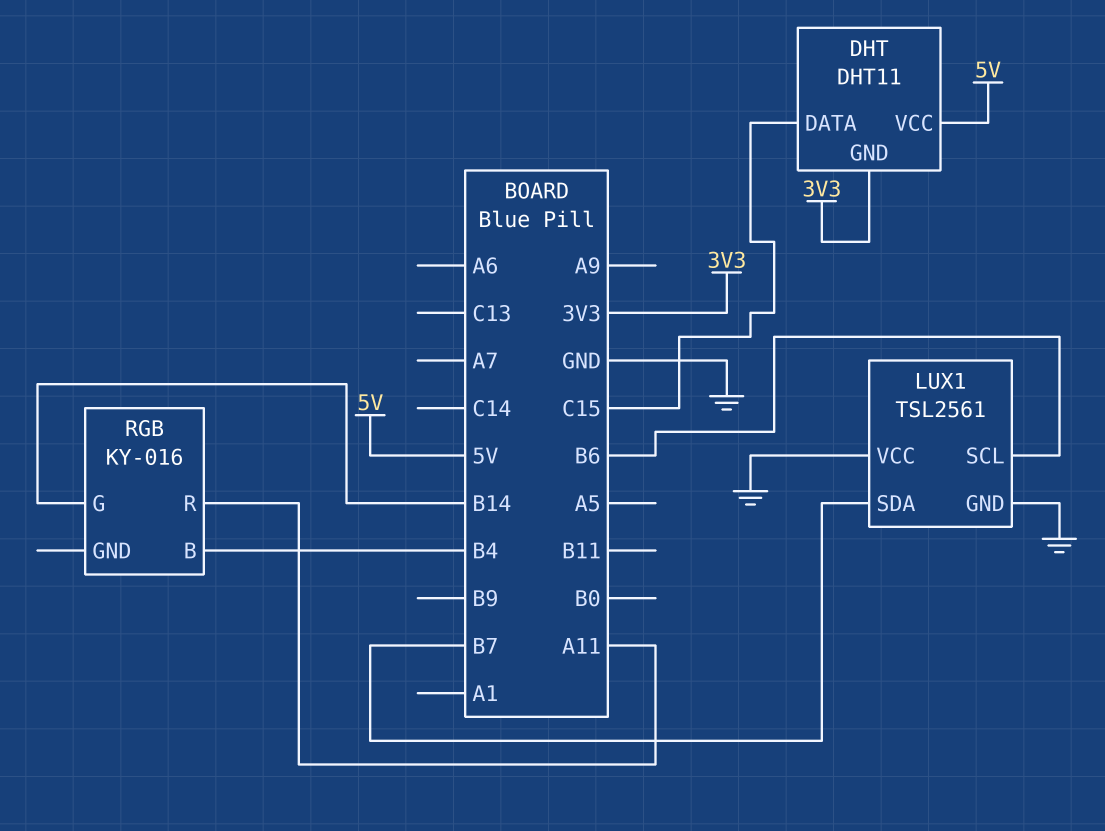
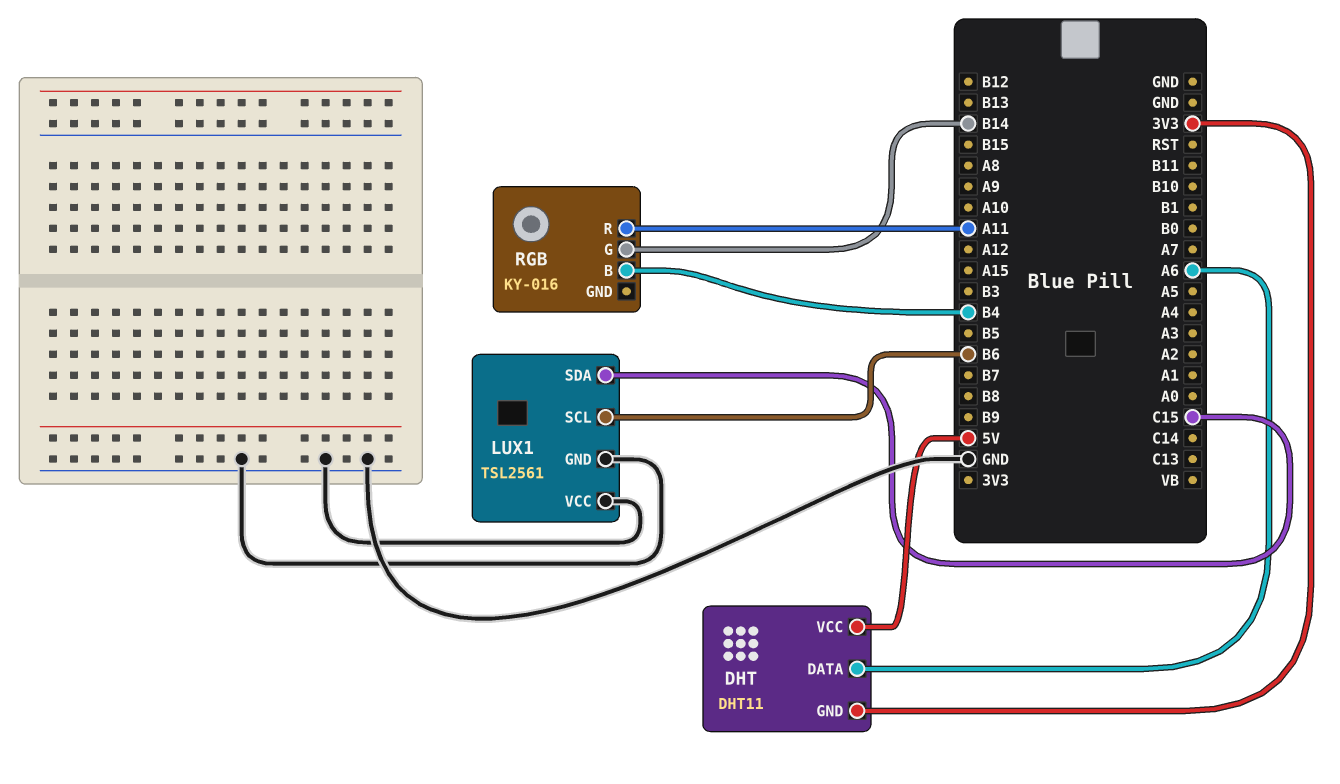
DHT pin DATA: C15 -> A6
LUX1 pin SDA: B7 -> C15

